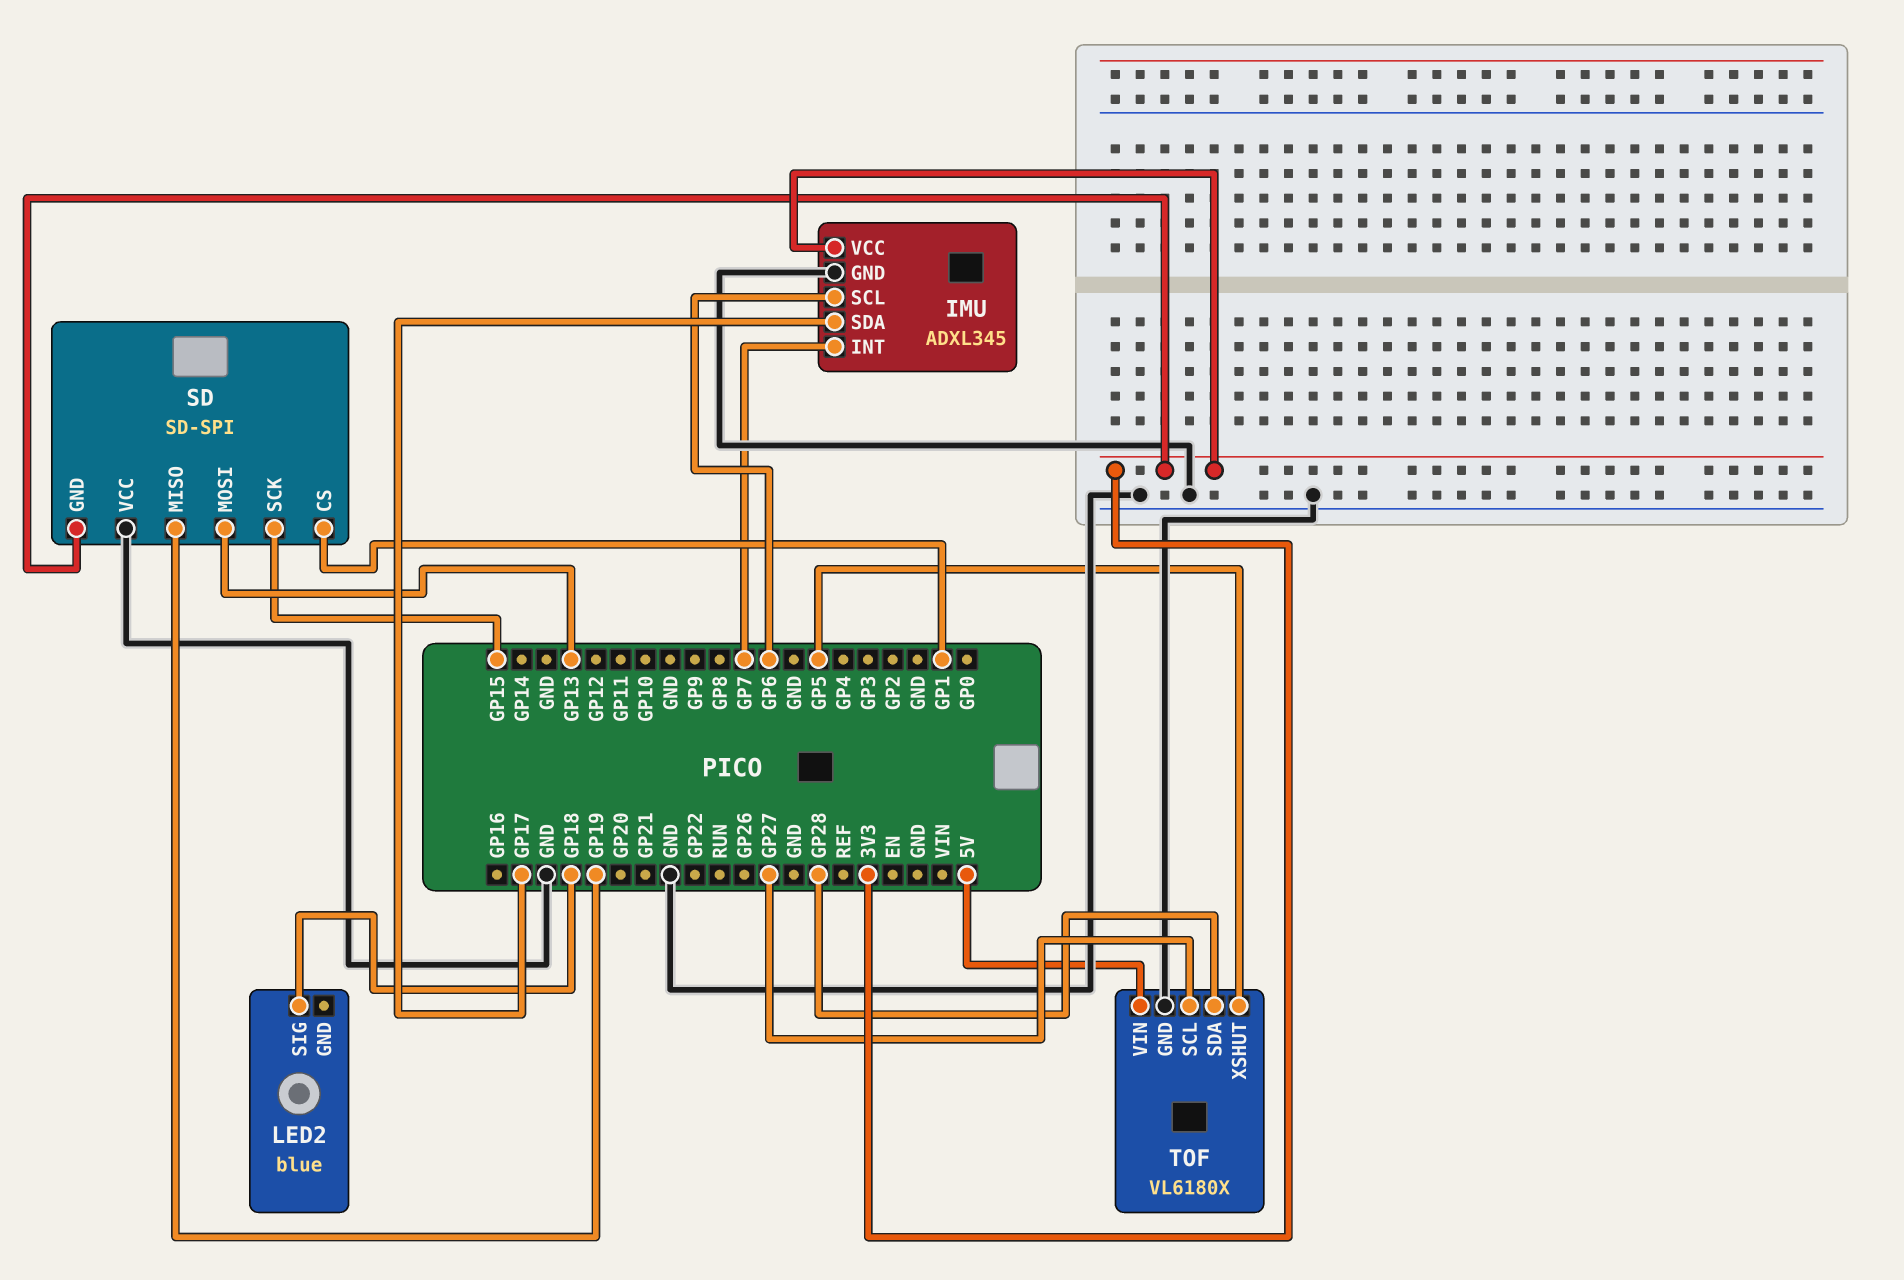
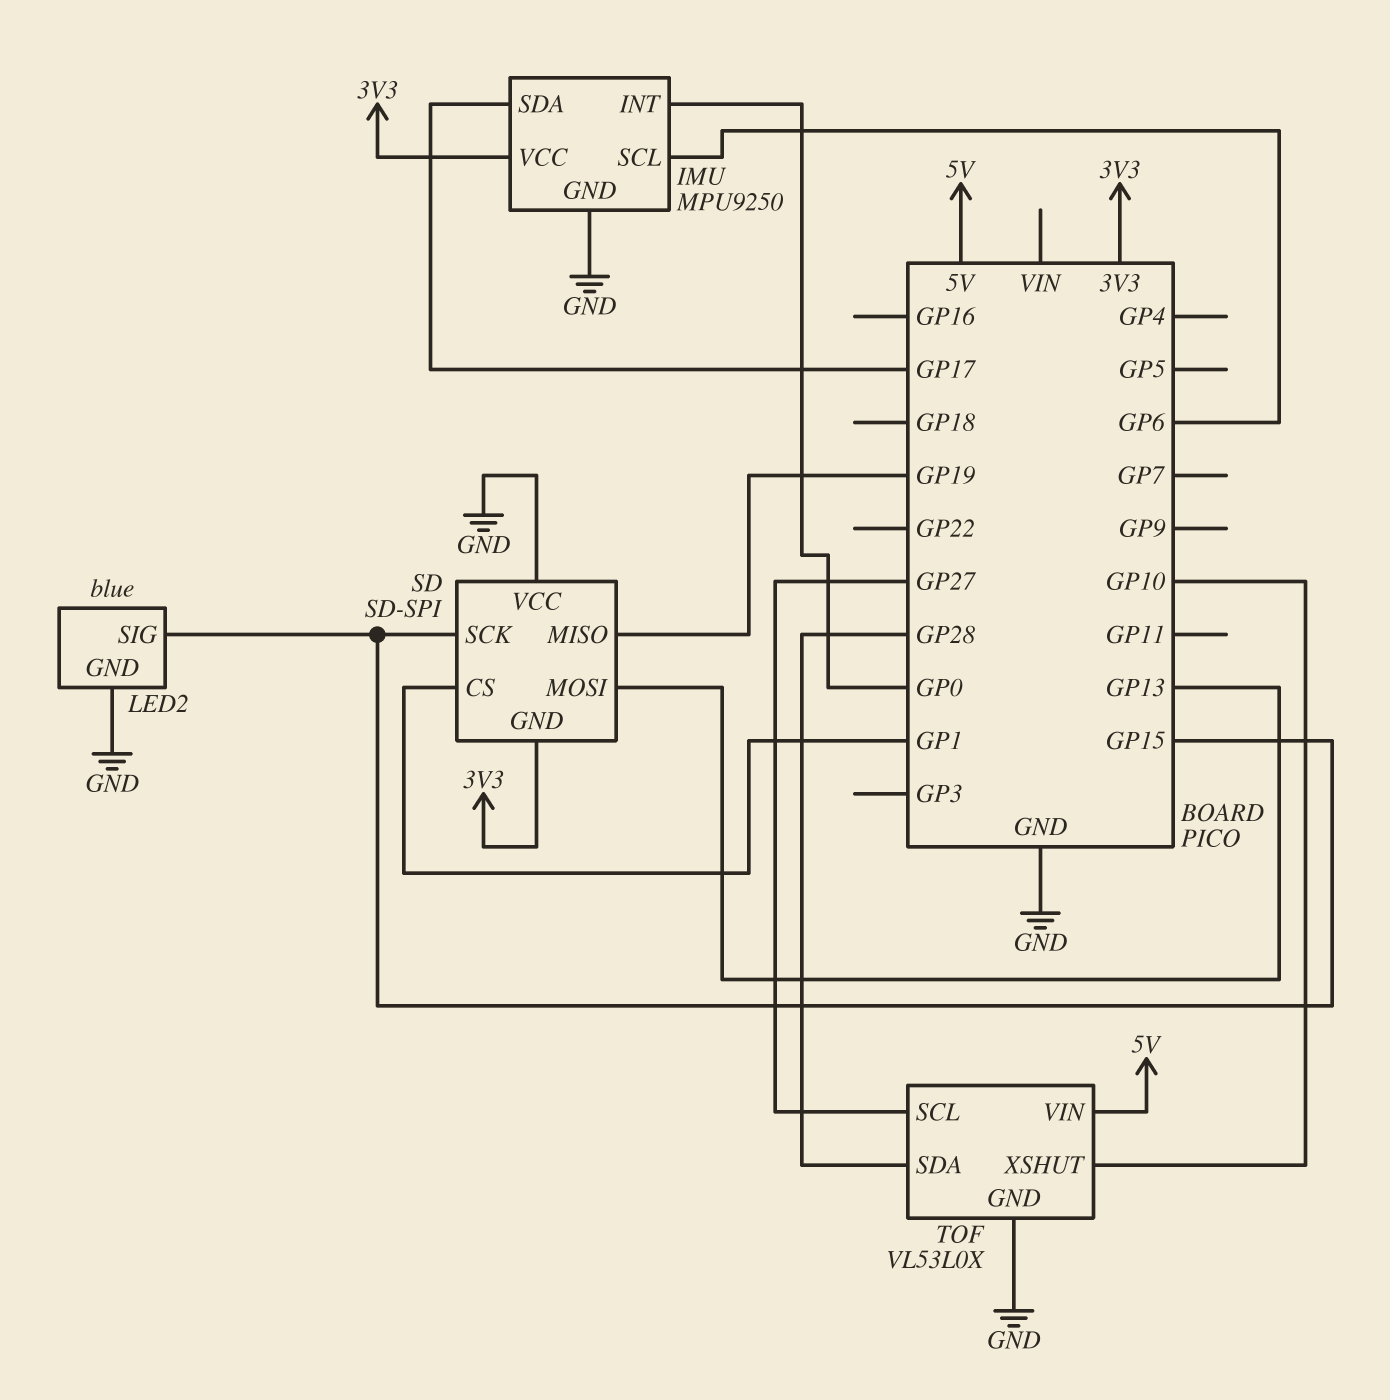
IMU: ADXL345 -> MPU9250
IMU pin INT: GP7 -> GP0
LED2 pin GND: none -> GND
LED2 pin SIG: GP18 -> GP15
TOF: VL6180X -> VL53L0X
TOF pin XSHUT: GP5 -> GP10

